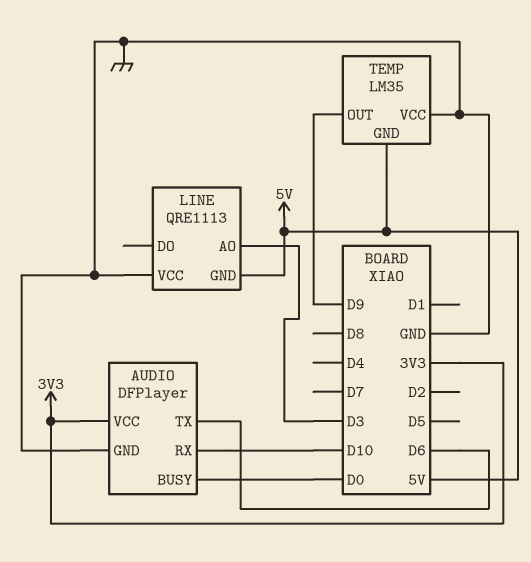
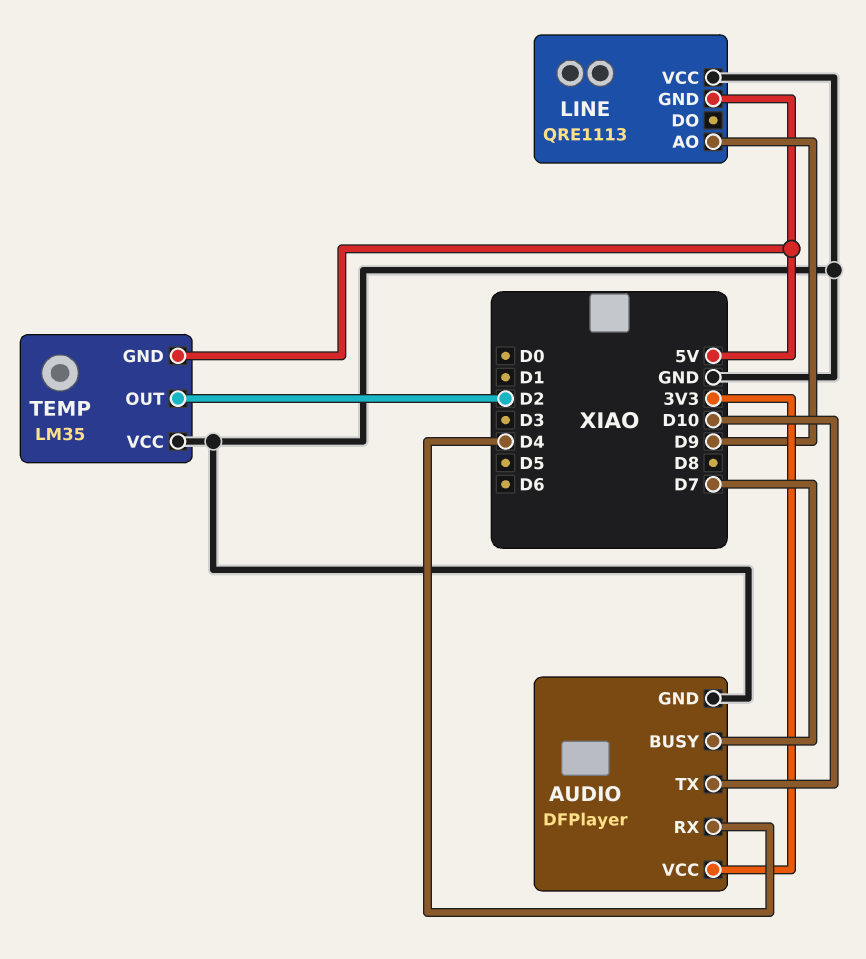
AUDIO pin BUSY: D0 -> D7
AUDIO pin RX: D10 -> D4
AUDIO pin TX: D6 -> D10
LINE pin AO: D3 -> D9
TEMP pin OUT: D9 -> D2

